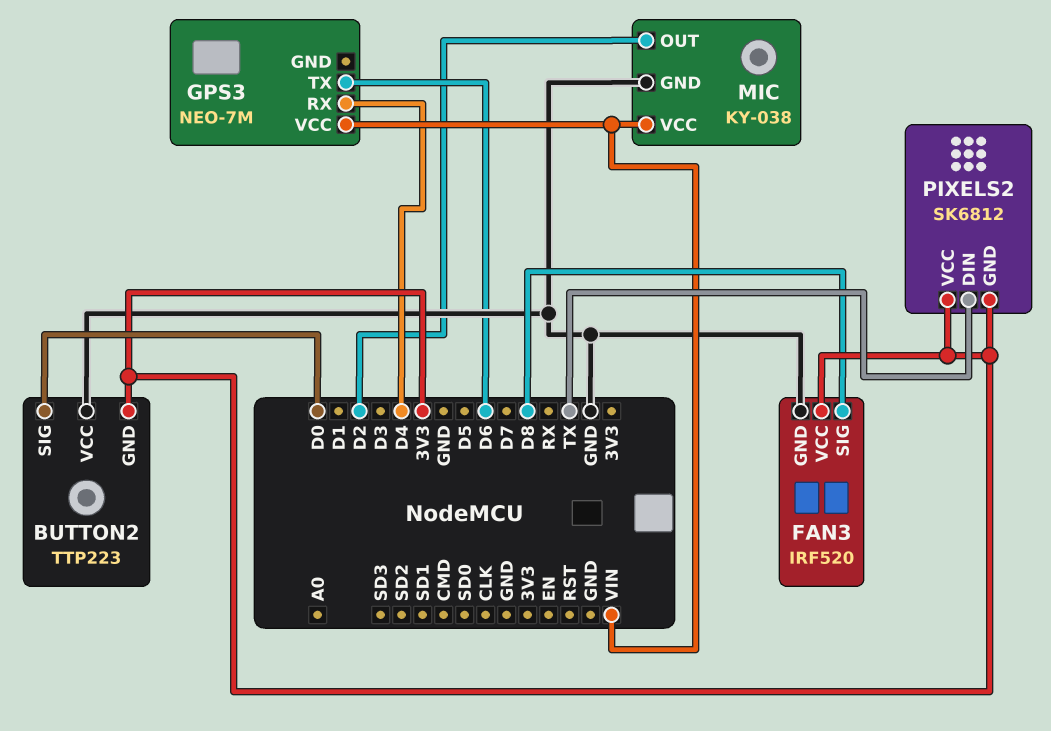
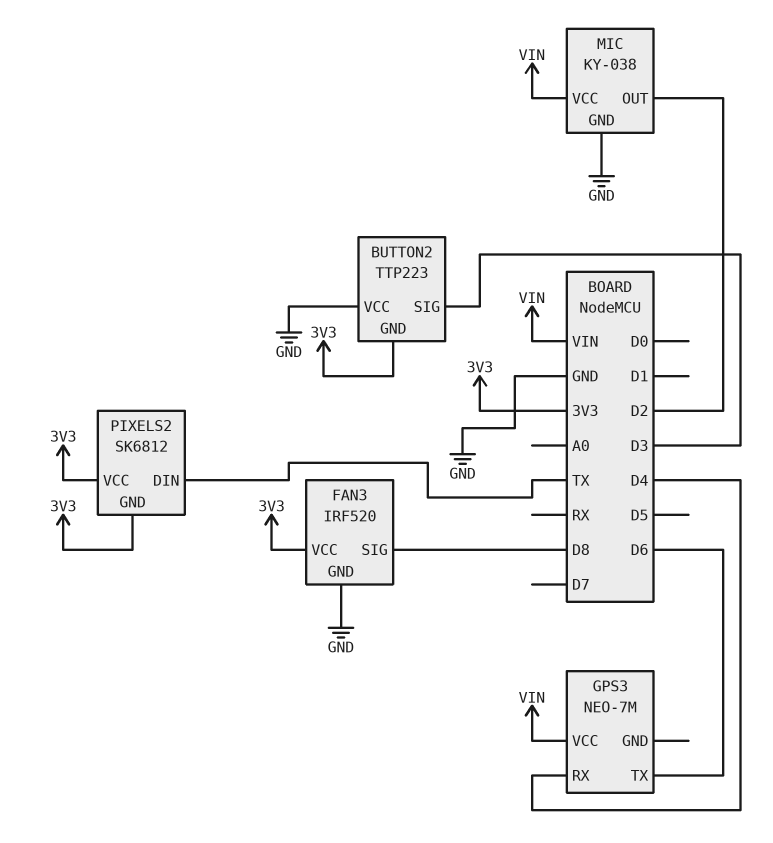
BUTTON2 pin SIG: D0 -> D3

